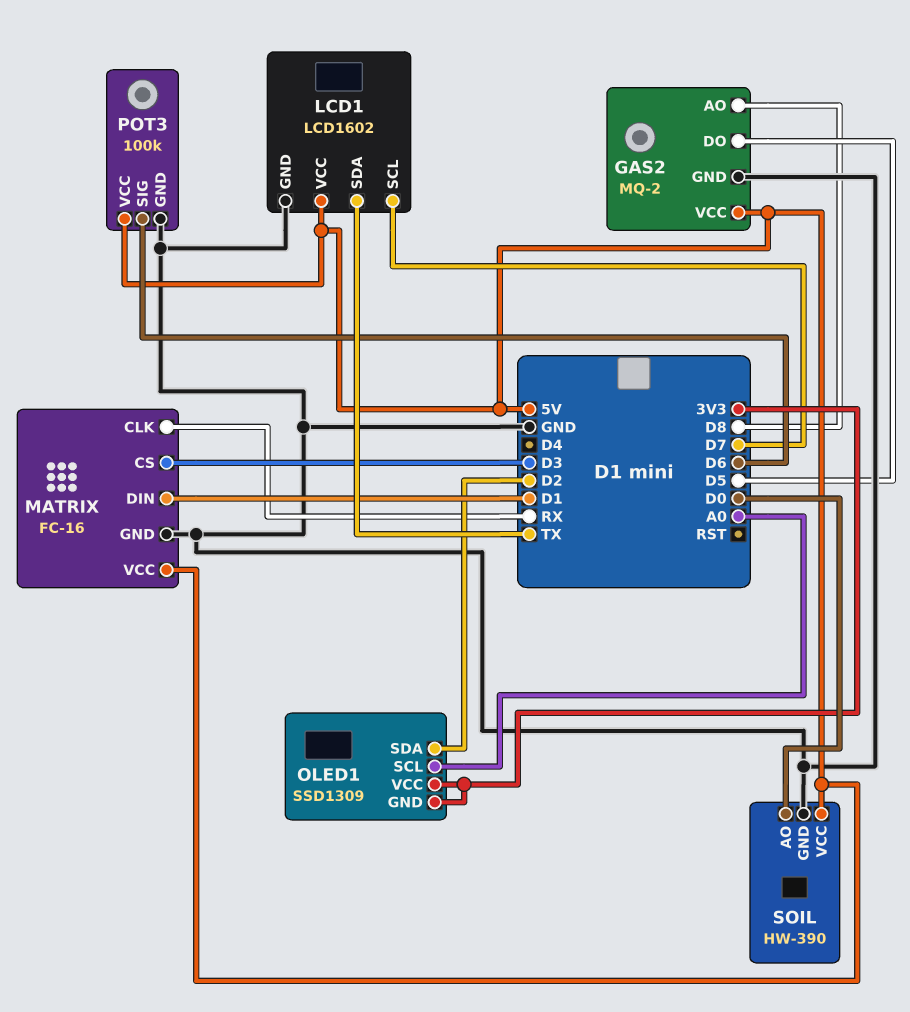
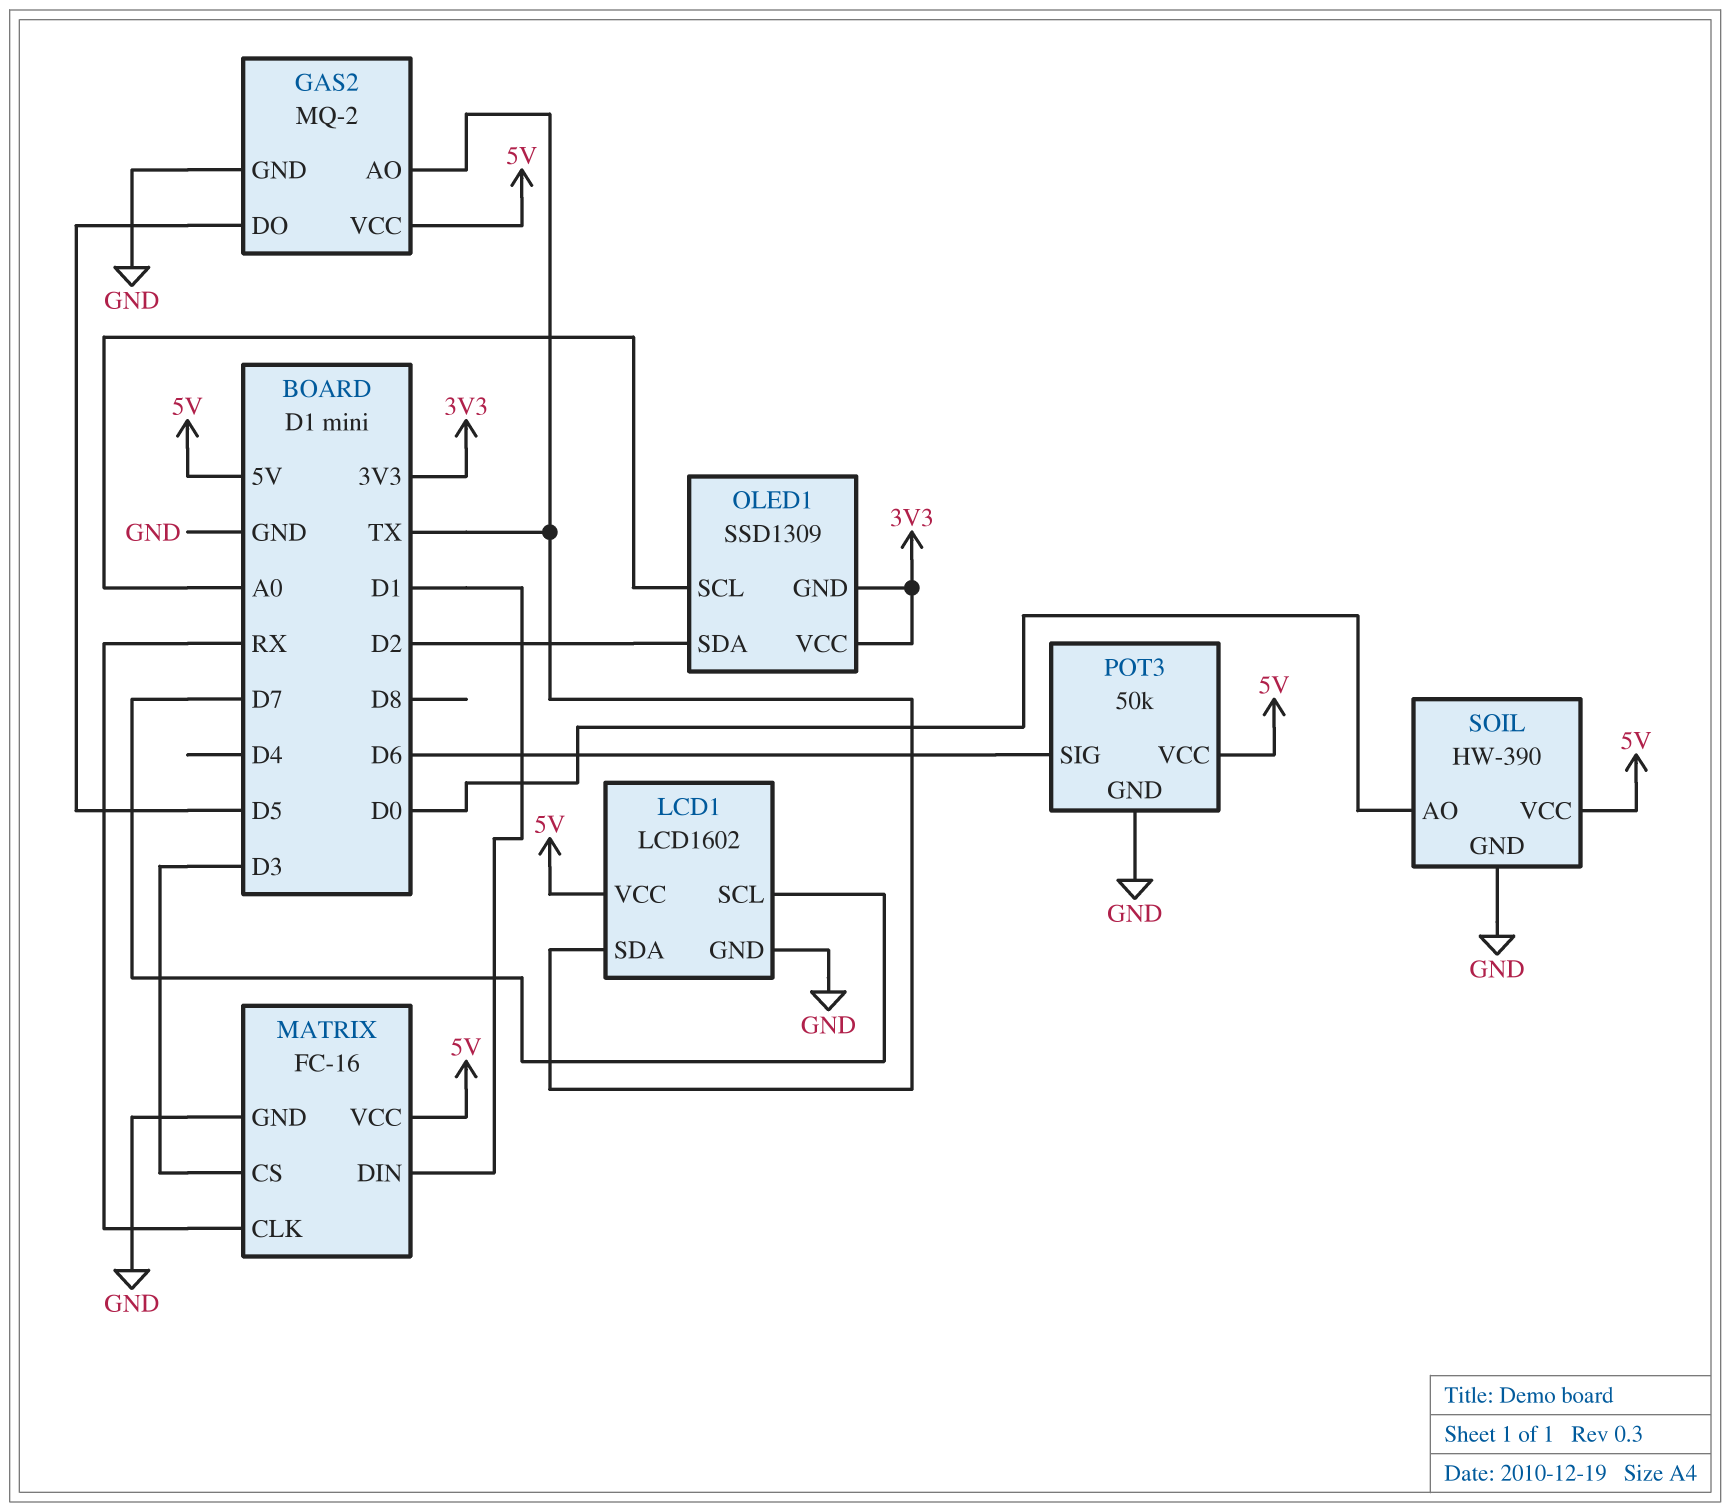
GAS2 pin AO: D8 -> TX
POT3: 100k -> 50k

